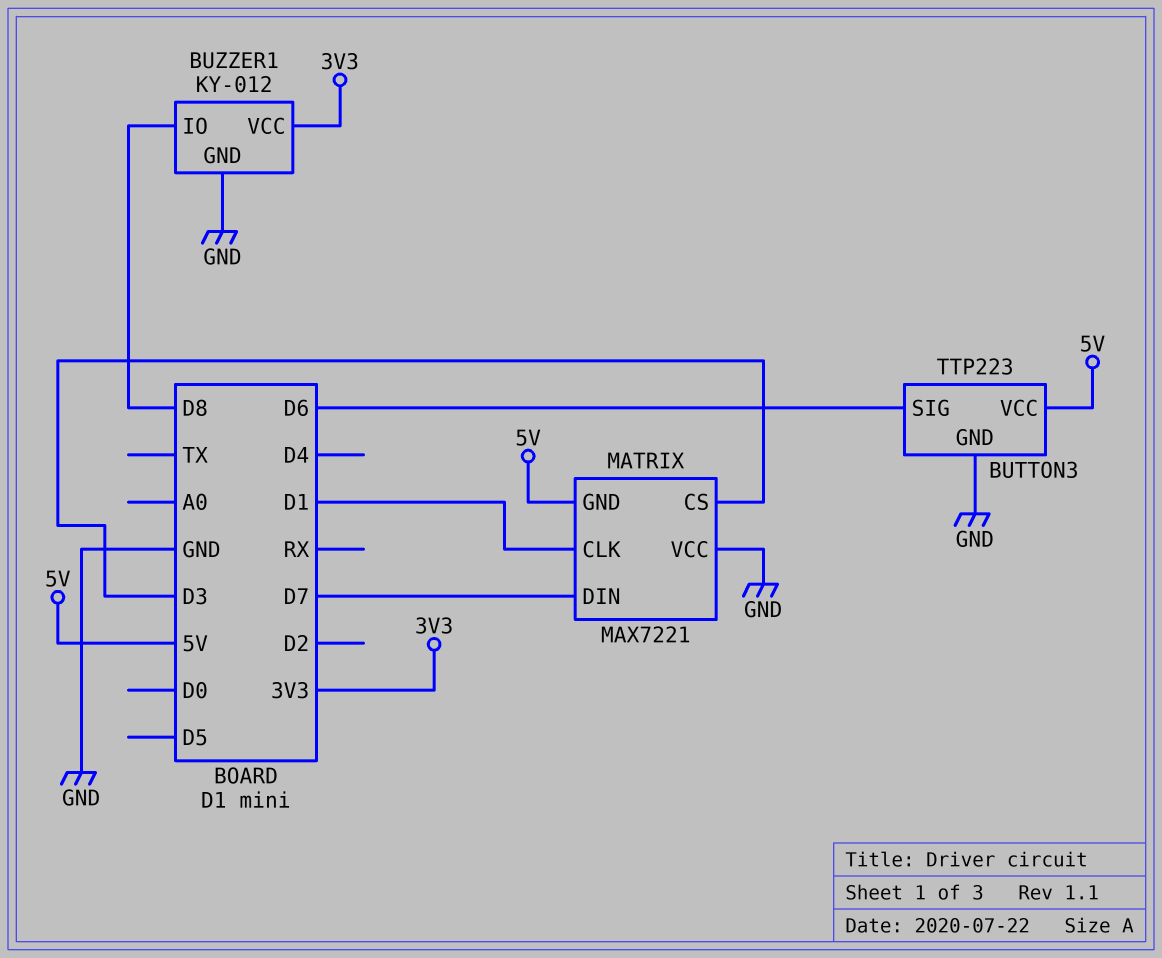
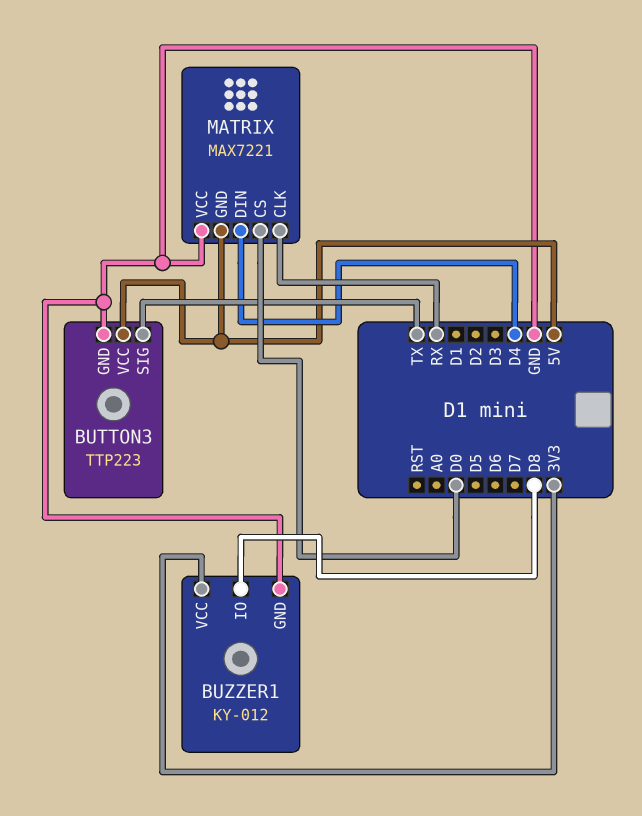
BUTTON3 pin SIG: D6 -> TX
MATRIX pin CLK: D1 -> RX
MATRIX pin CS: D3 -> D0
MATRIX pin DIN: D7 -> D4

